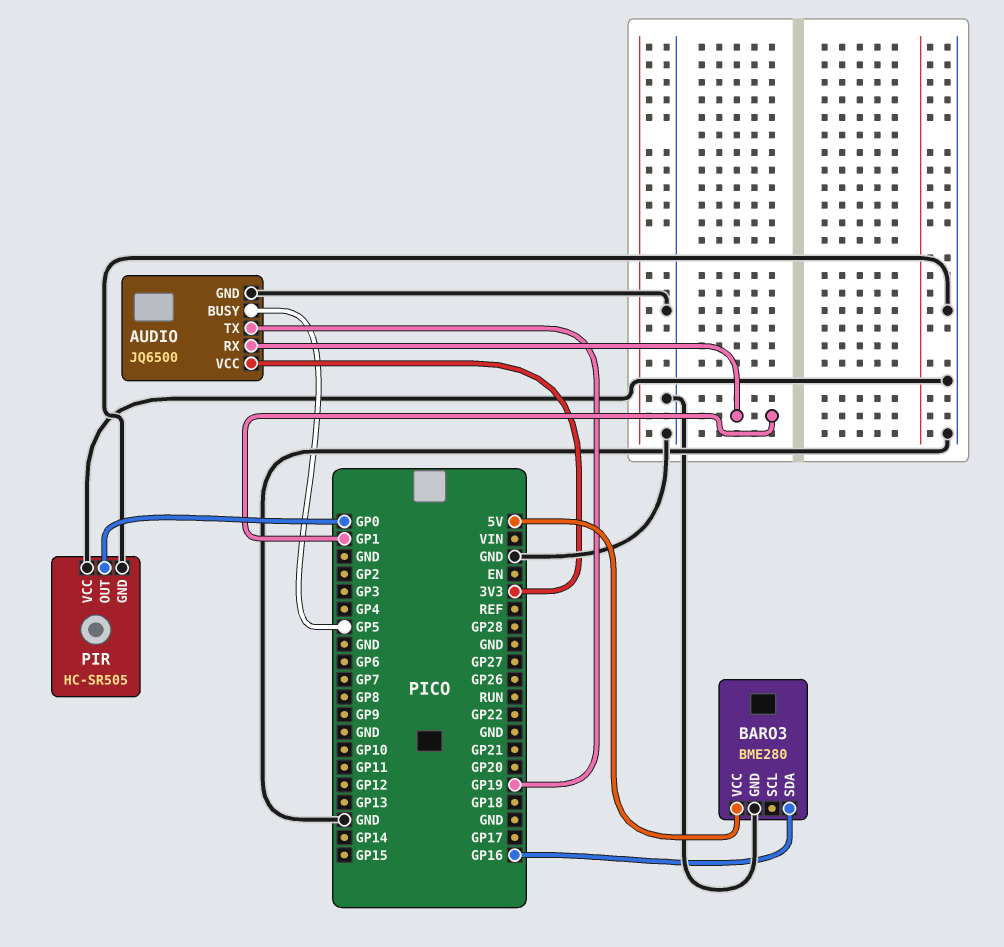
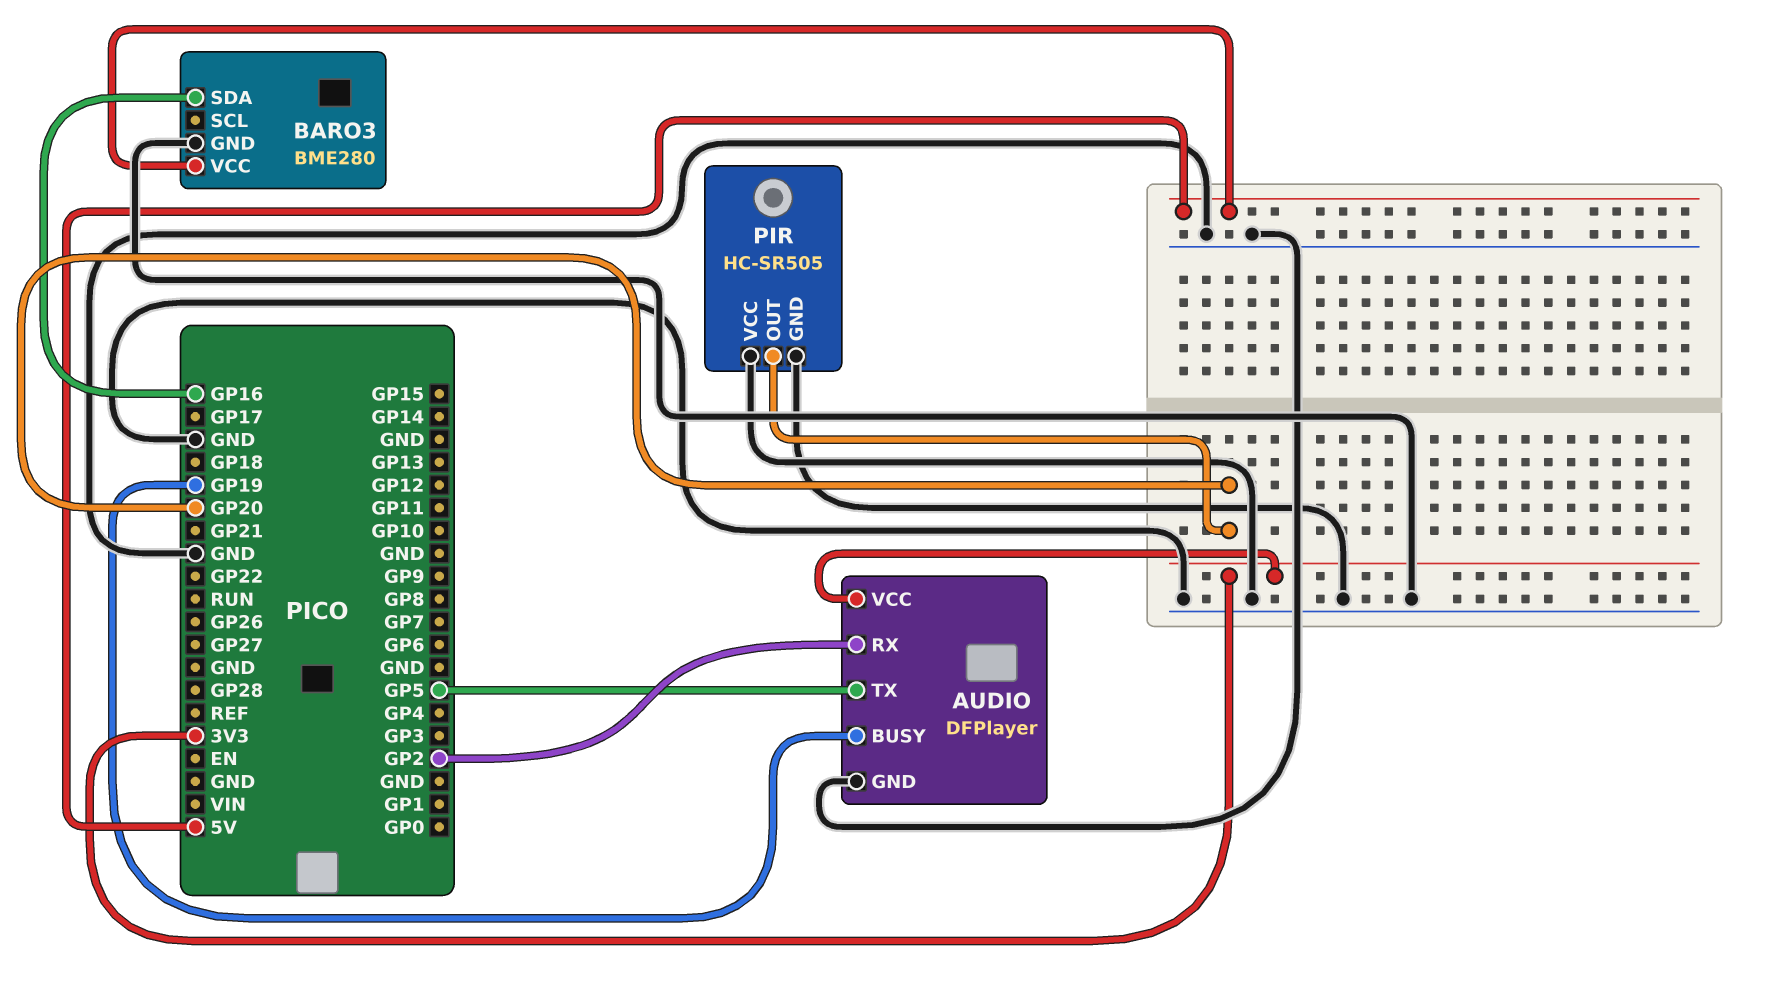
AUDIO: JQ6500 -> DFPlayer
AUDIO pin BUSY: GP5 -> GP19
AUDIO pin RX: GP1 -> GP2
AUDIO pin TX: GP19 -> GP5
PIR pin OUT: GP0 -> GP20

